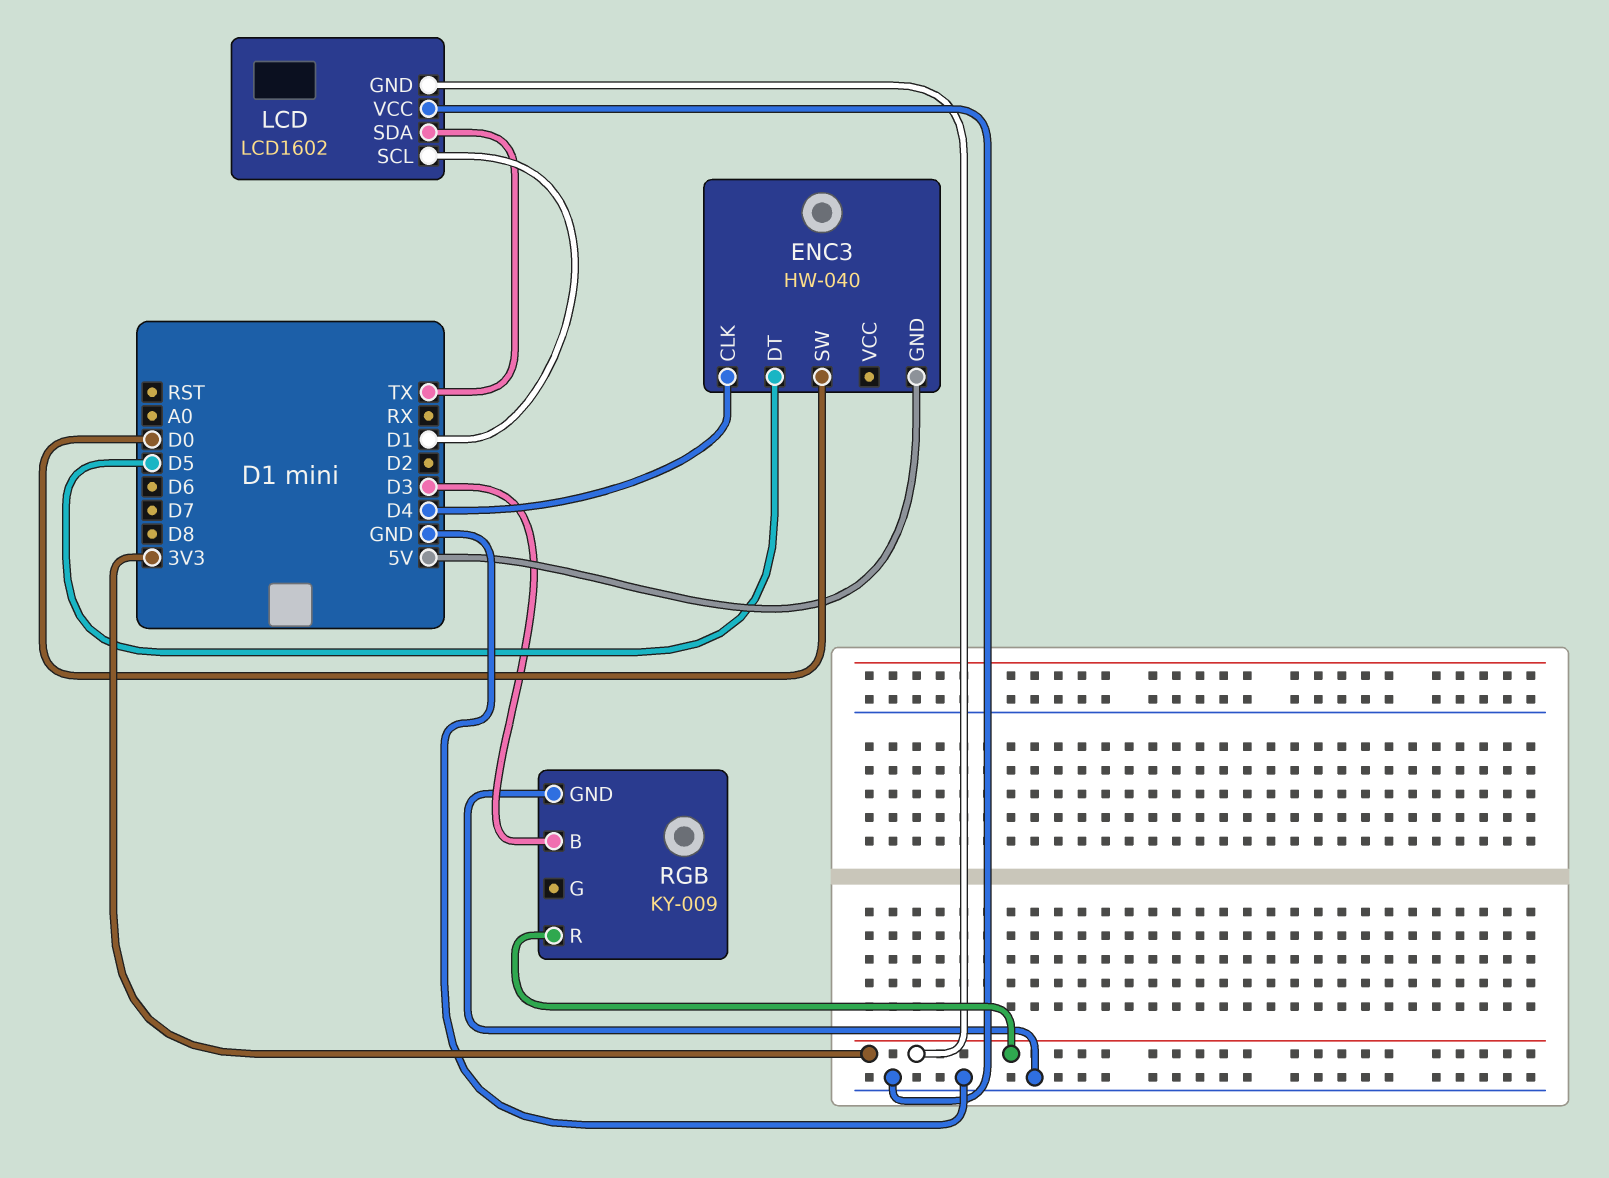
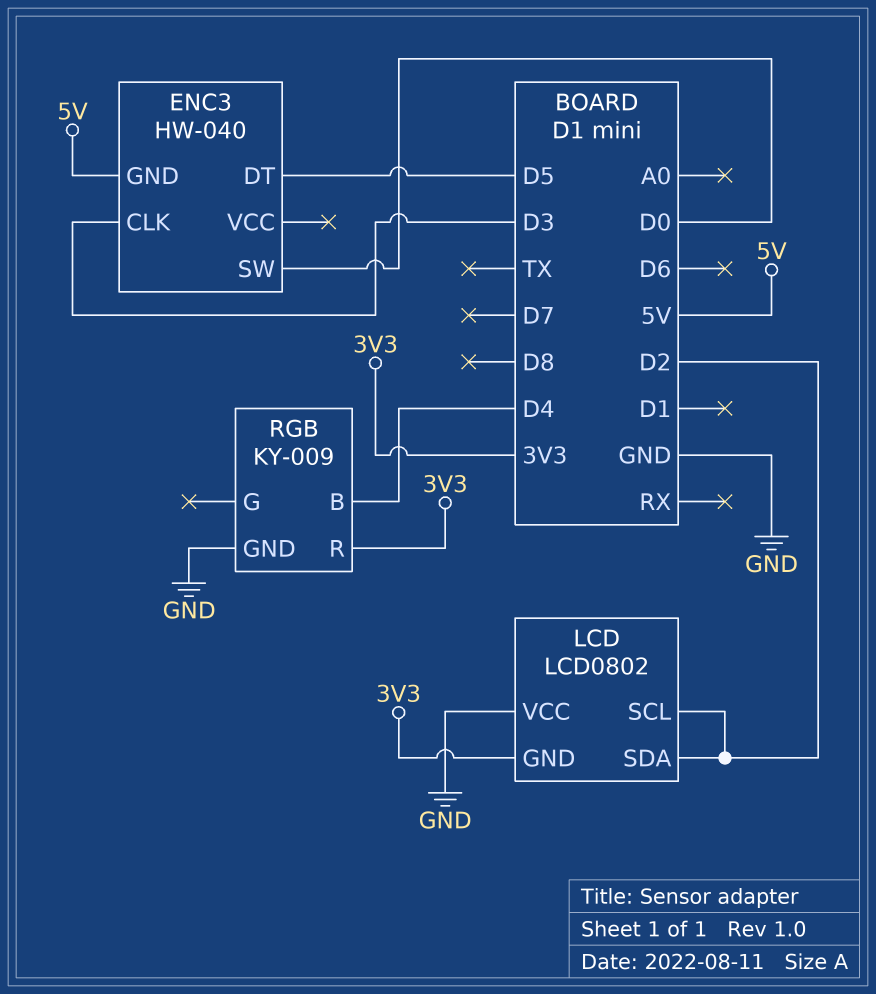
ENC3 pin CLK: D4 -> D3
LCD: LCD1602 -> LCD0802
LCD pin SCL: D1 -> D2
LCD pin SDA: TX -> D2
RGB pin B: D3 -> D4

